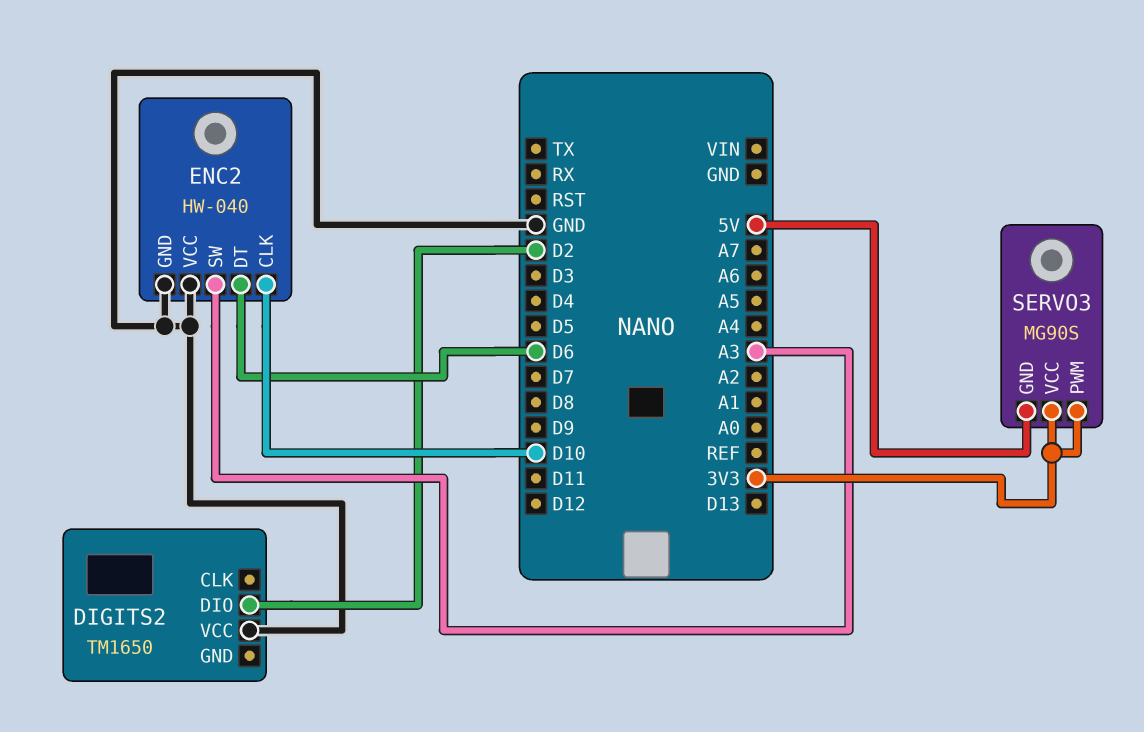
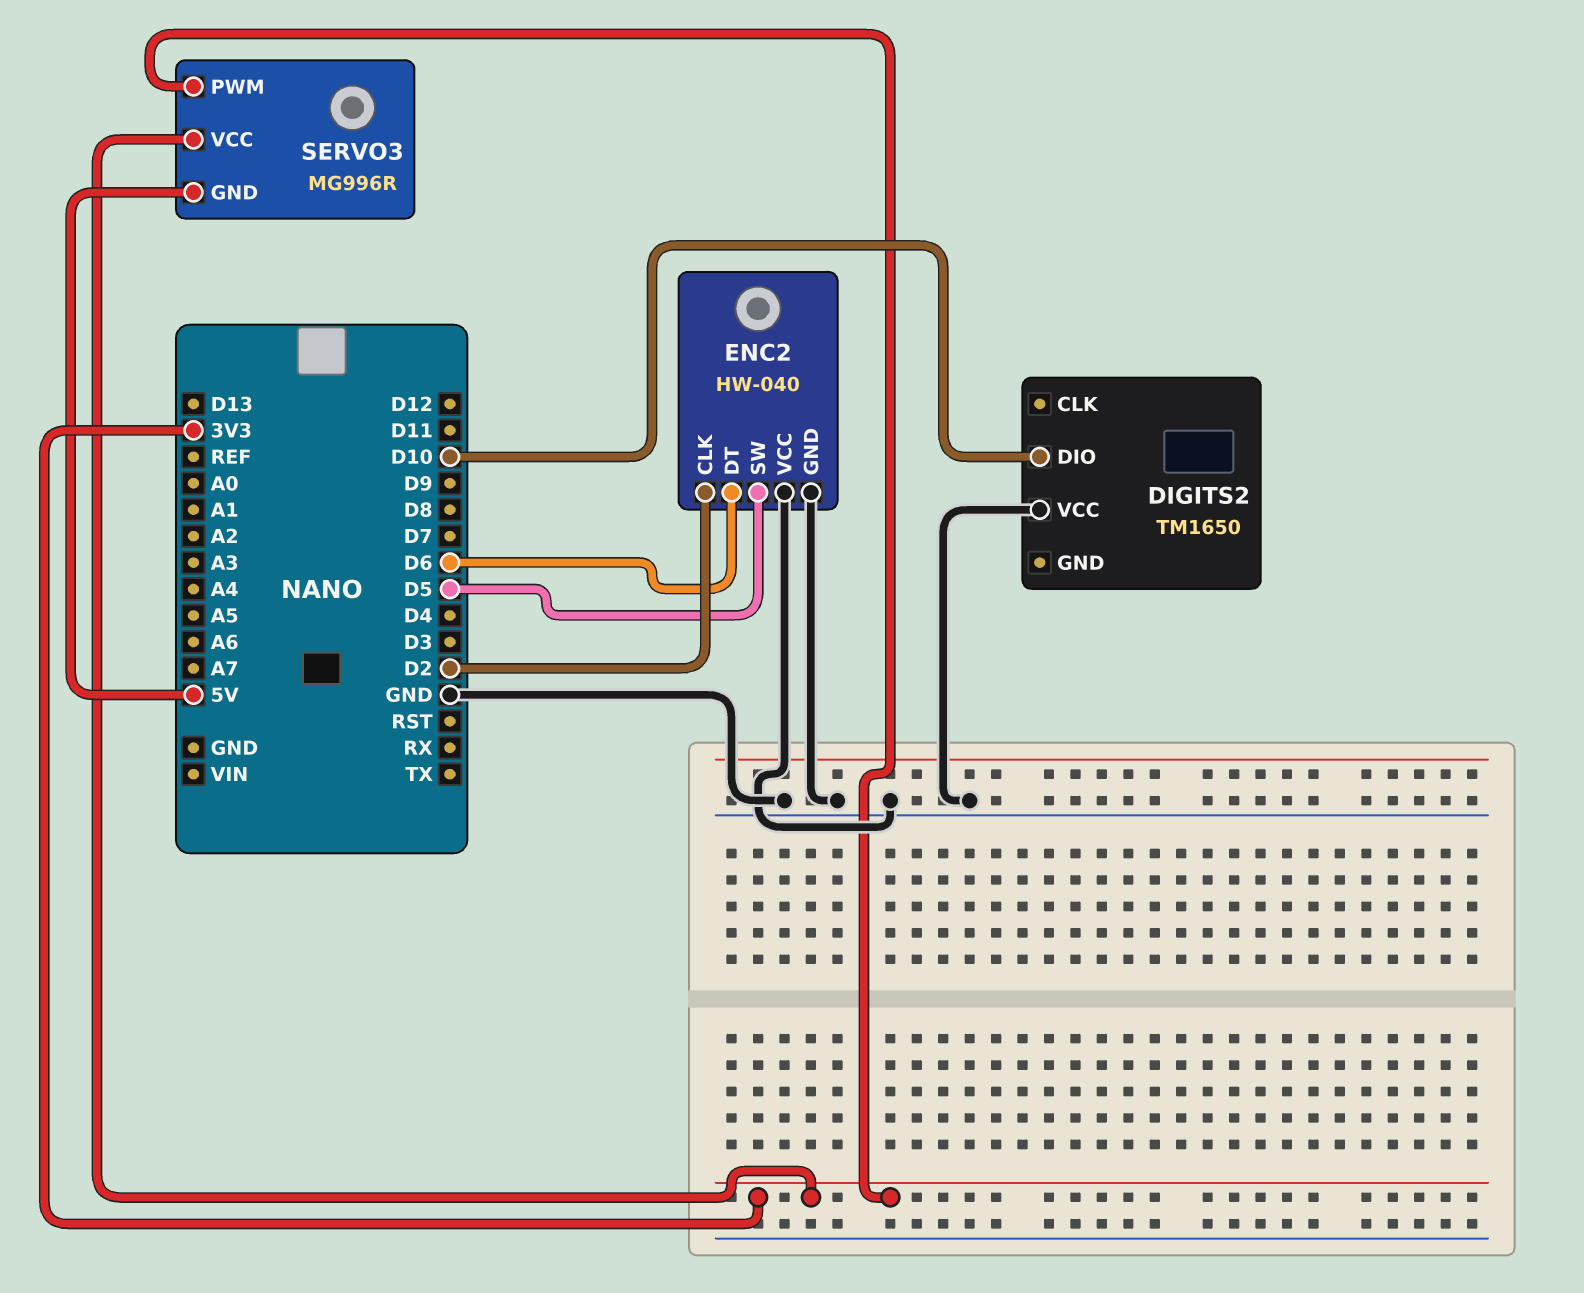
DIGITS2 pin DIO: D2 -> D10
ENC2 pin CLK: D10 -> D2
ENC2 pin SW: A3 -> D5
SERVO3: MG90S -> MG996R

